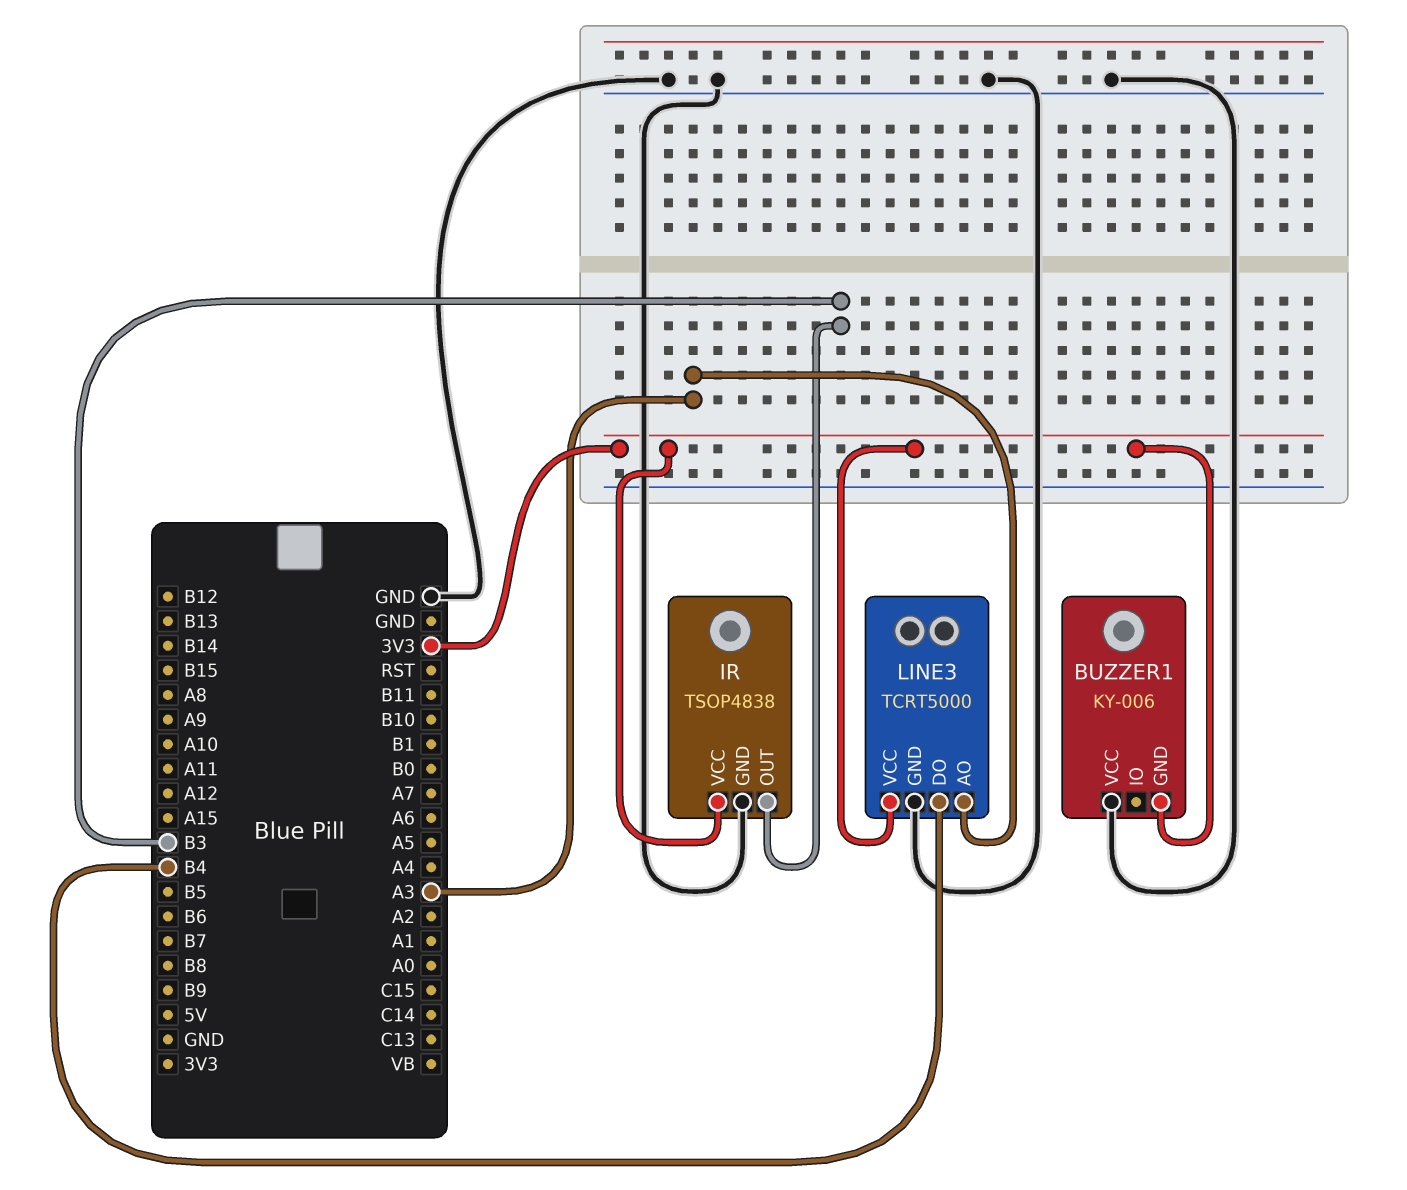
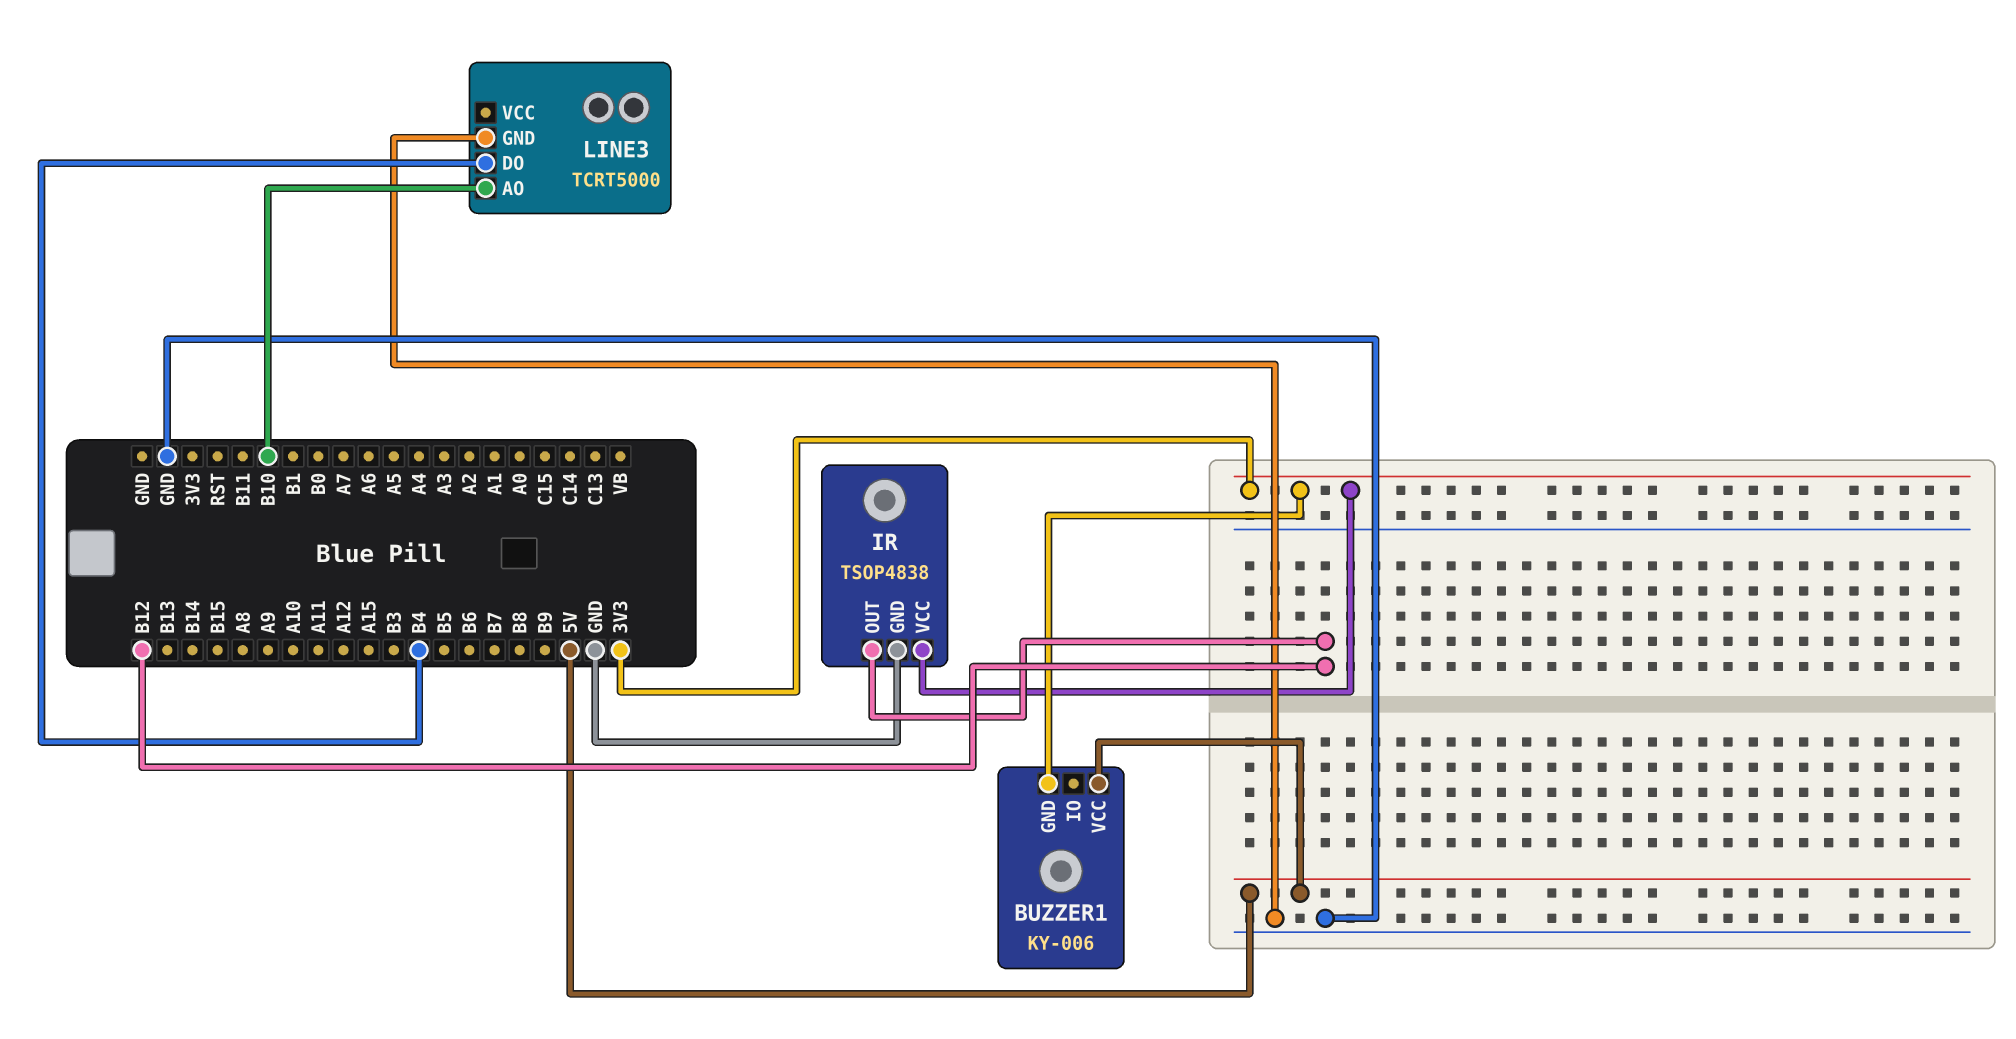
BUZZER1 pin VCC: GND -> 5V
IR pin OUT: B3 -> B12
LINE3 pin AO: A3 -> B10
LINE3 pin VCC: 3V3 -> none

